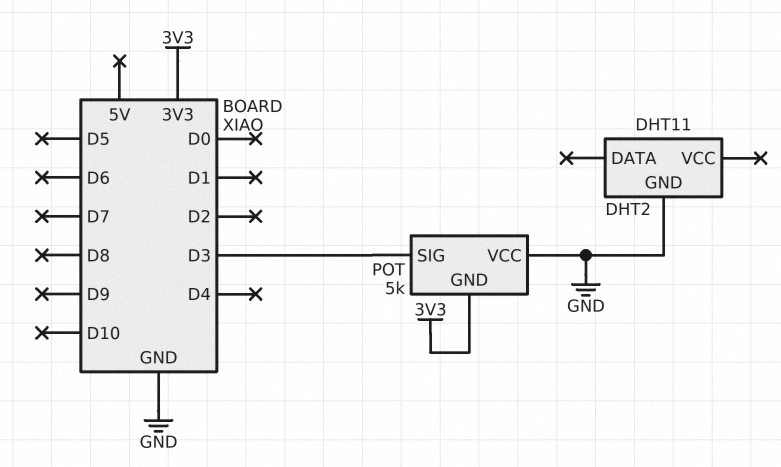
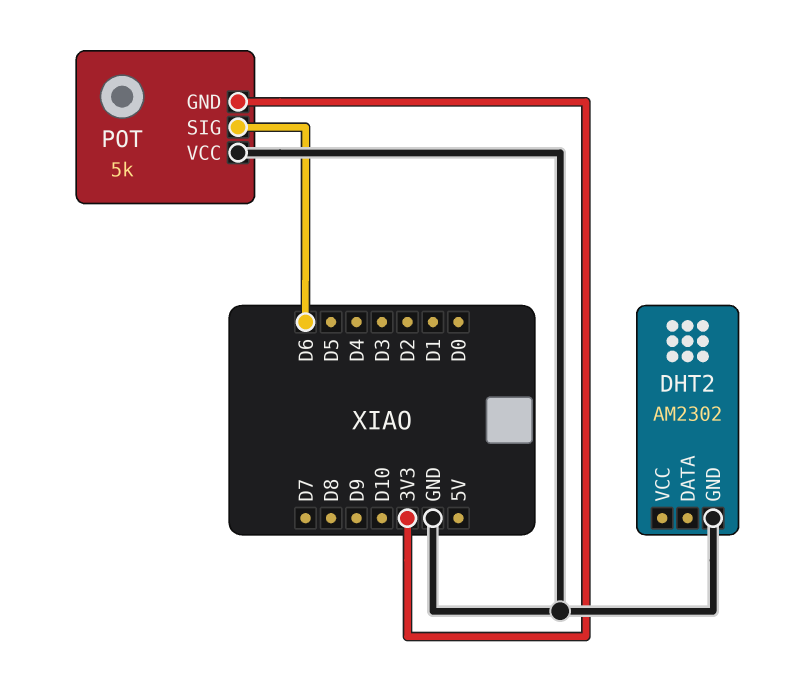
DHT2: DHT11 -> AM2302
POT pin SIG: D3 -> D6

